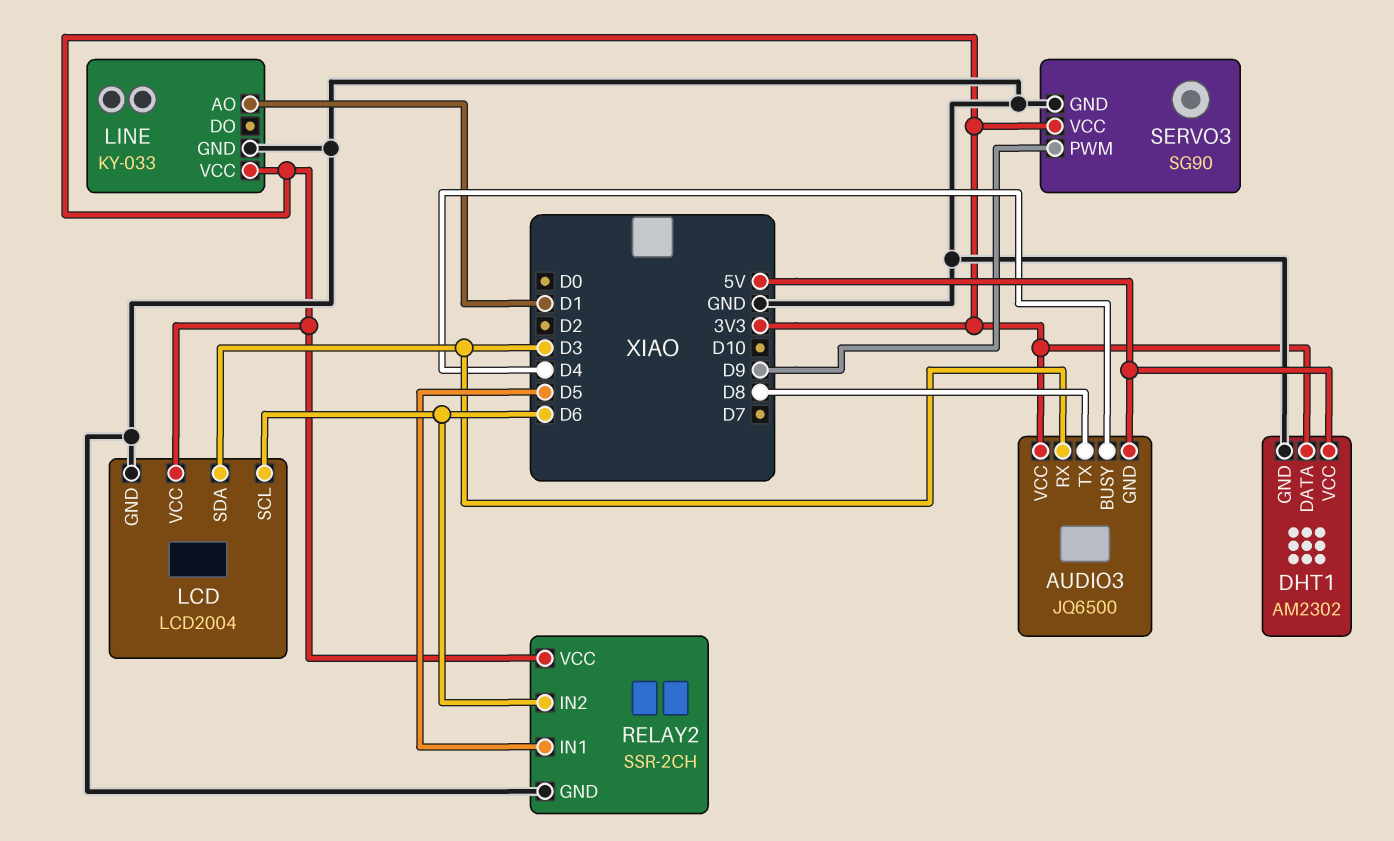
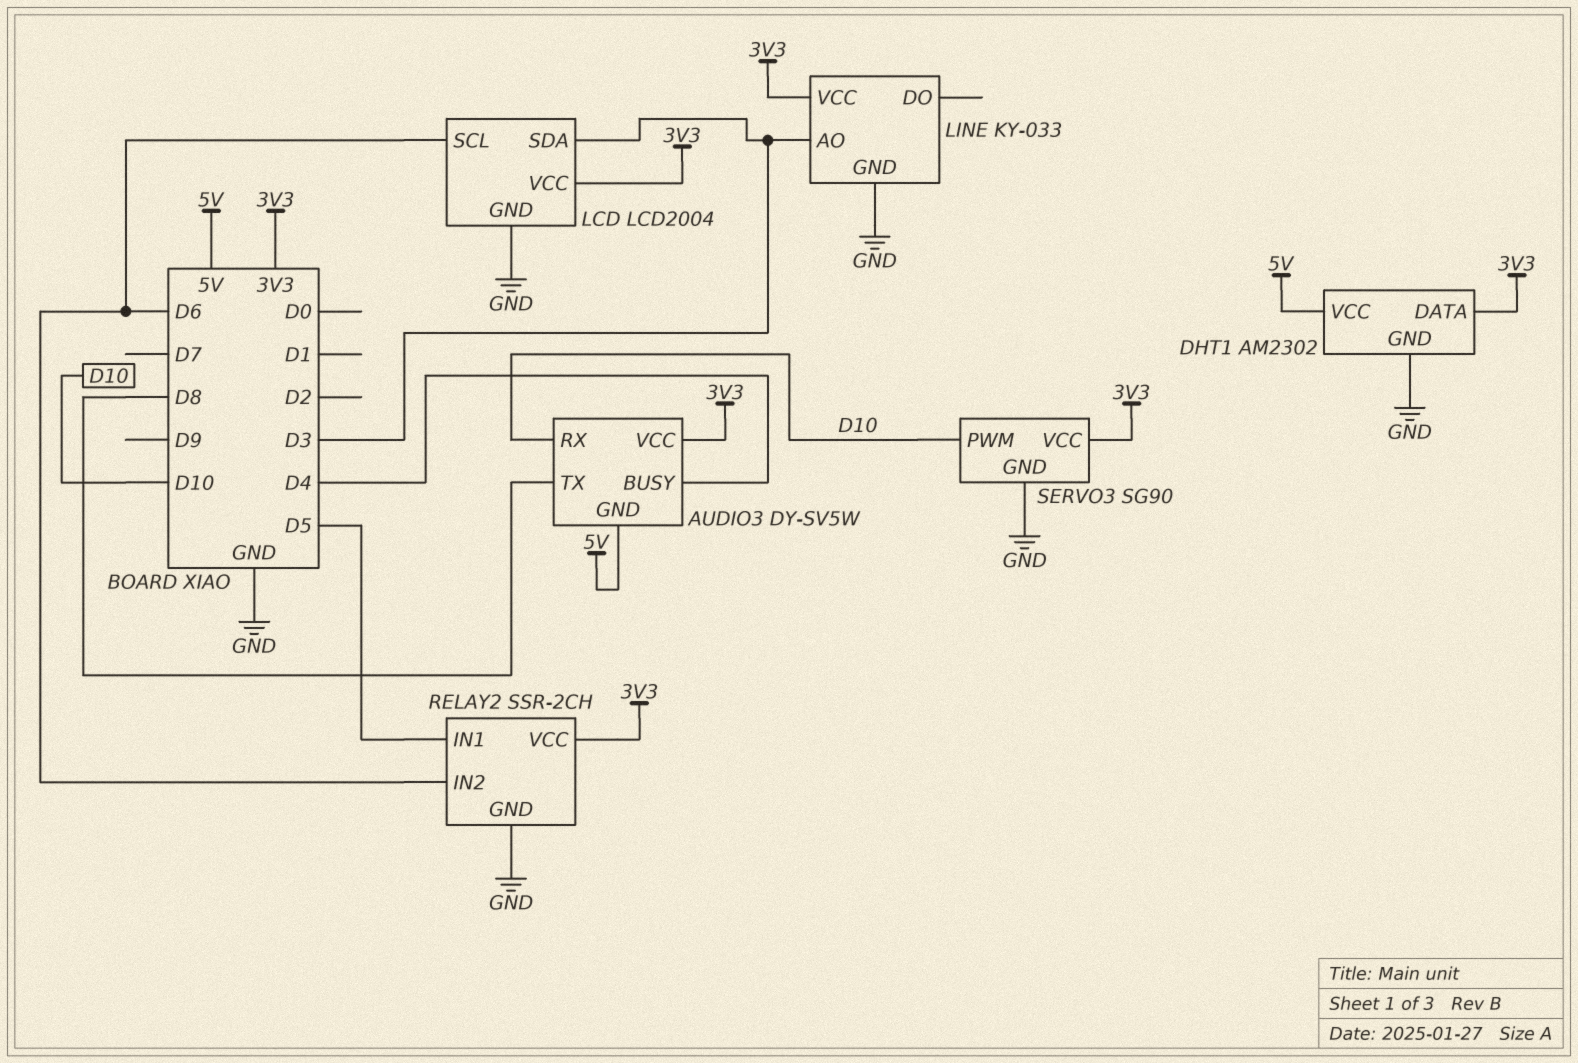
AUDIO3: JQ6500 -> DY-SV5W
AUDIO3 pin RX: D3 -> D10
LINE pin AO: D1 -> D3
SERVO3 pin PWM: D9 -> D10

